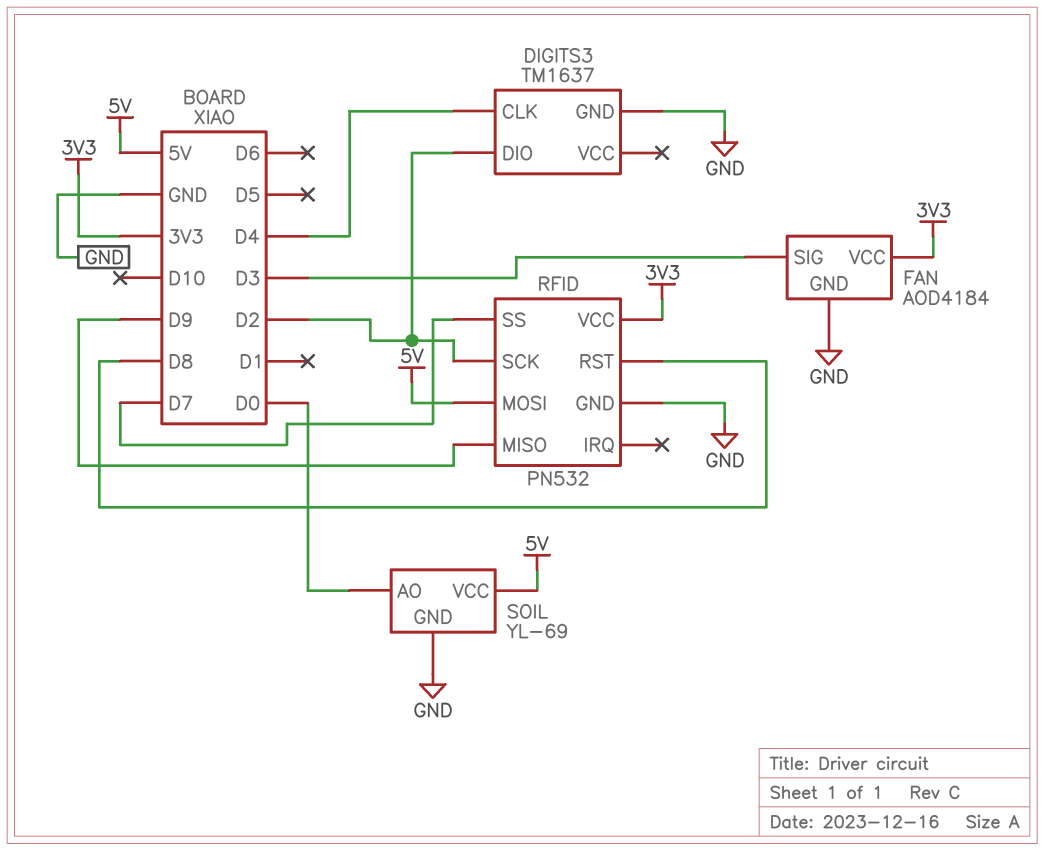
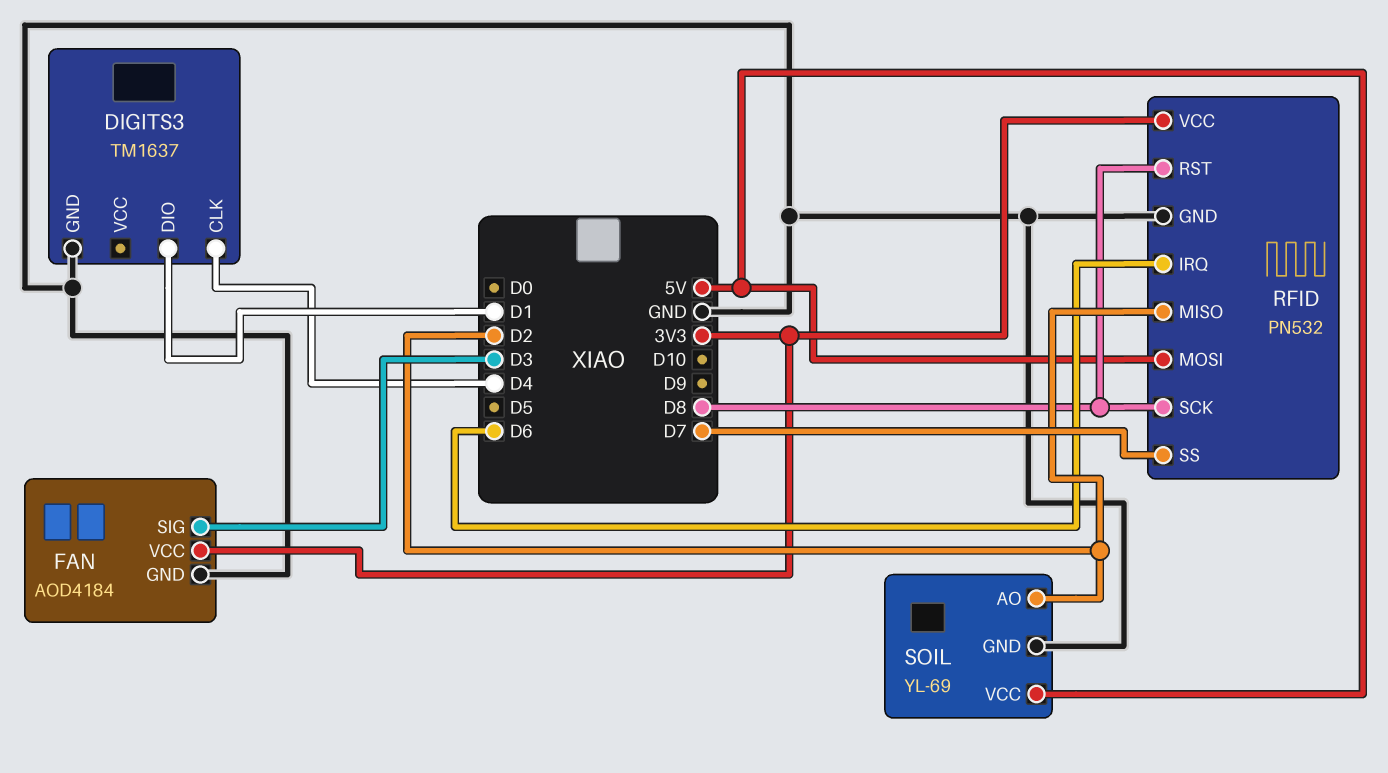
DIGITS3 pin DIO: D2 -> D1
RFID pin IRQ: none -> D6
RFID pin MISO: D9 -> D2
RFID pin SCK: D2 -> D8
SOIL pin AO: D0 -> D2

